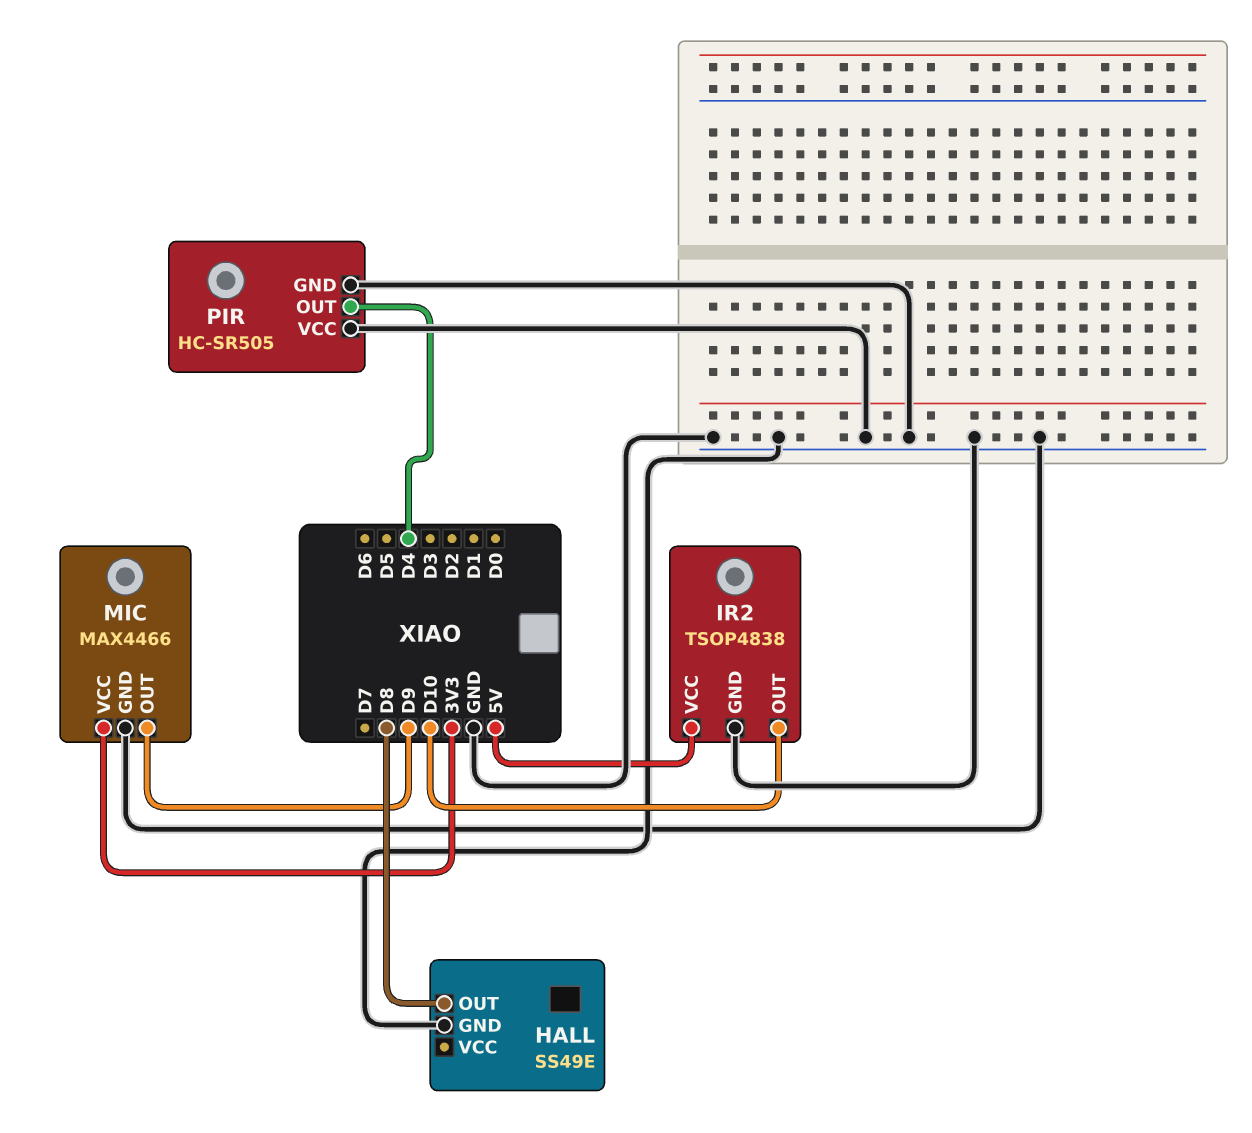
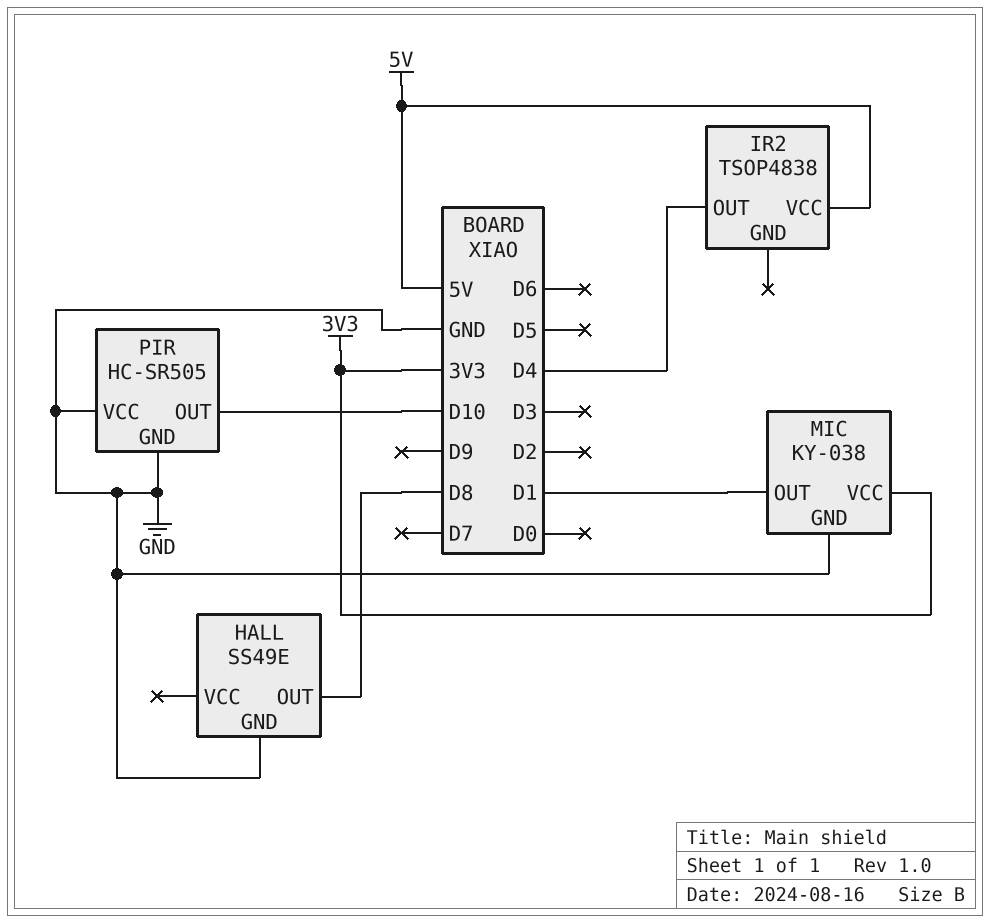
IR2 pin GND: GND -> none
IR2 pin OUT: D10 -> D4
MIC: MAX4466 -> KY-038
MIC pin OUT: D9 -> D1
PIR pin OUT: D4 -> D10

